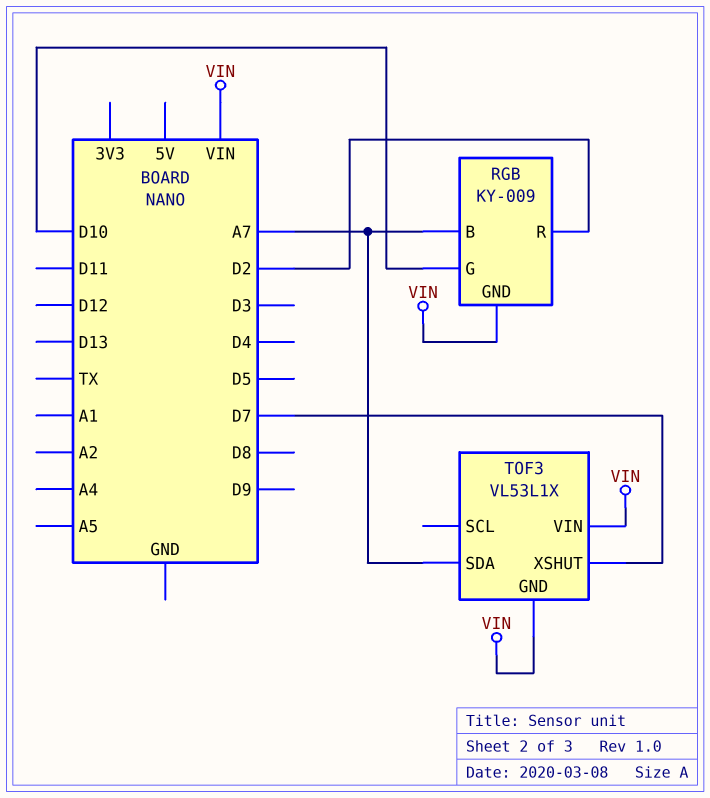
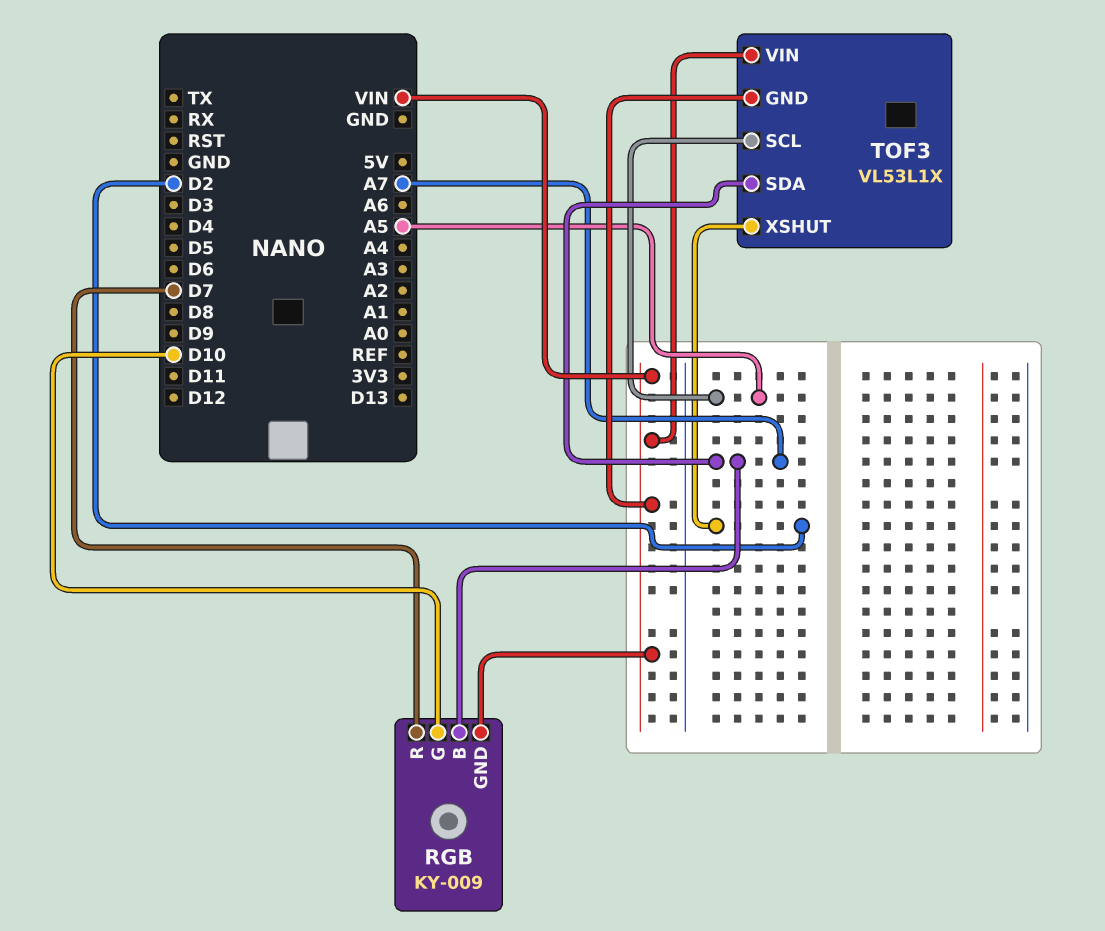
RGB pin R: D2 -> D7
TOF3 pin SCL: none -> A5
TOF3 pin XSHUT: D7 -> D2

